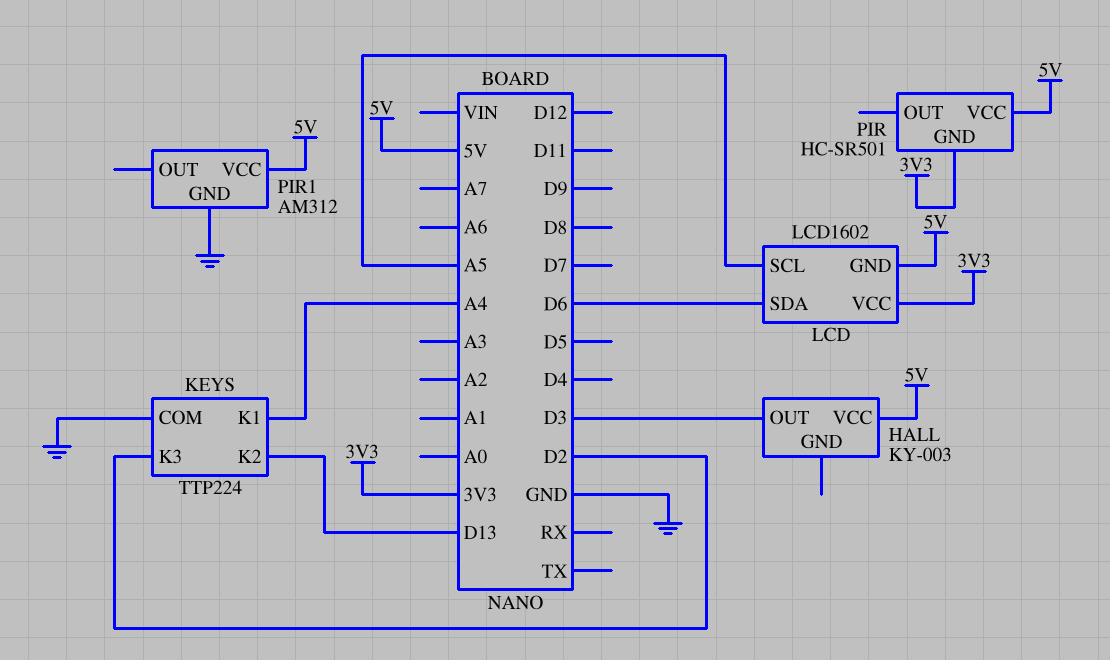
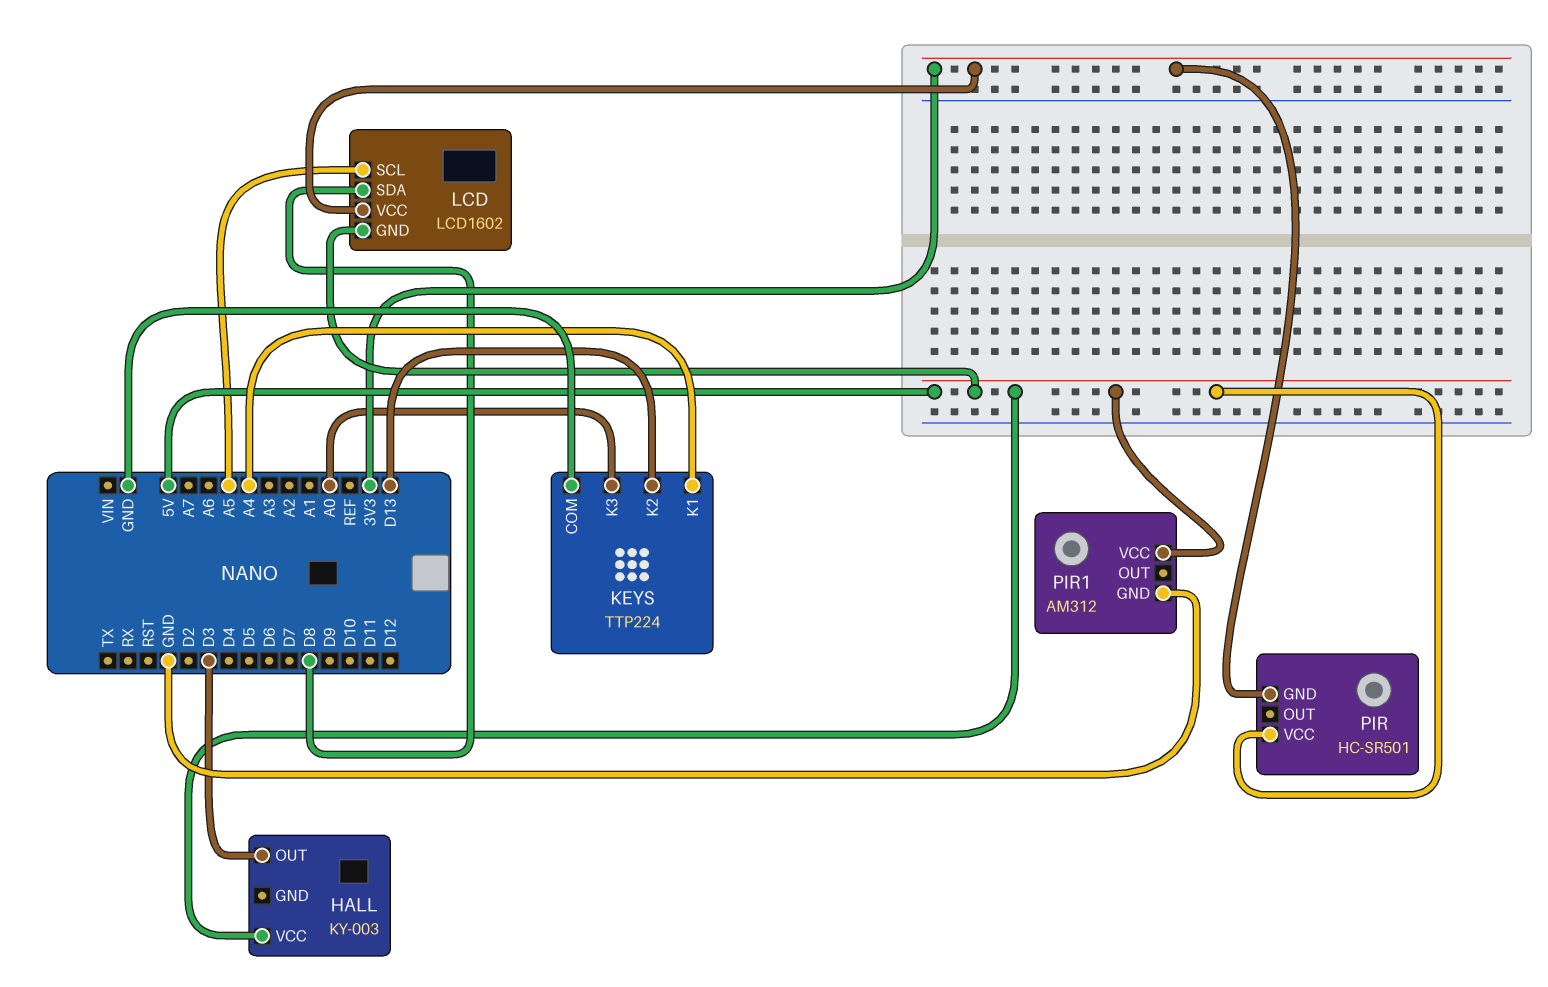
KEYS pin K3: D2 -> A0
LCD pin SDA: D6 -> D8

